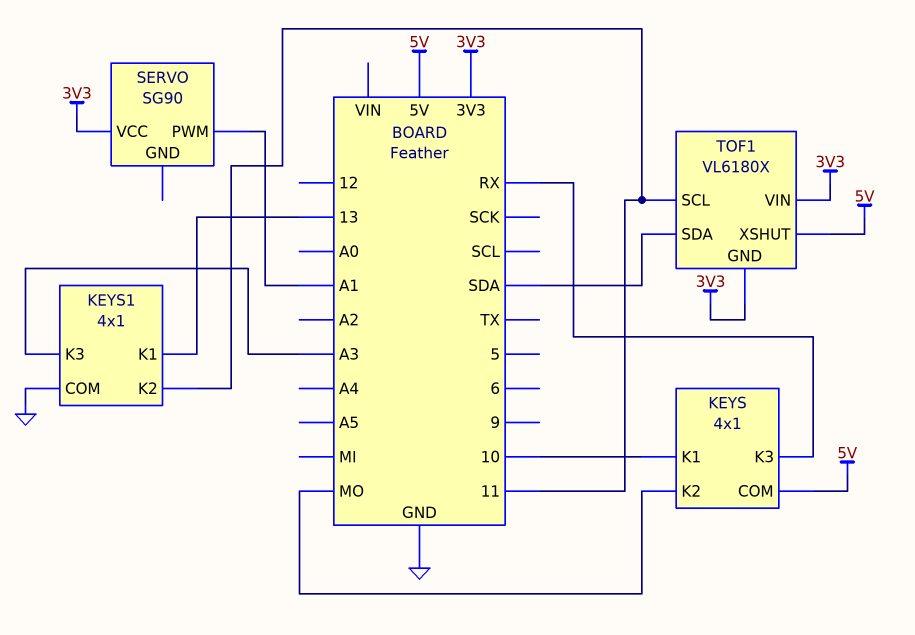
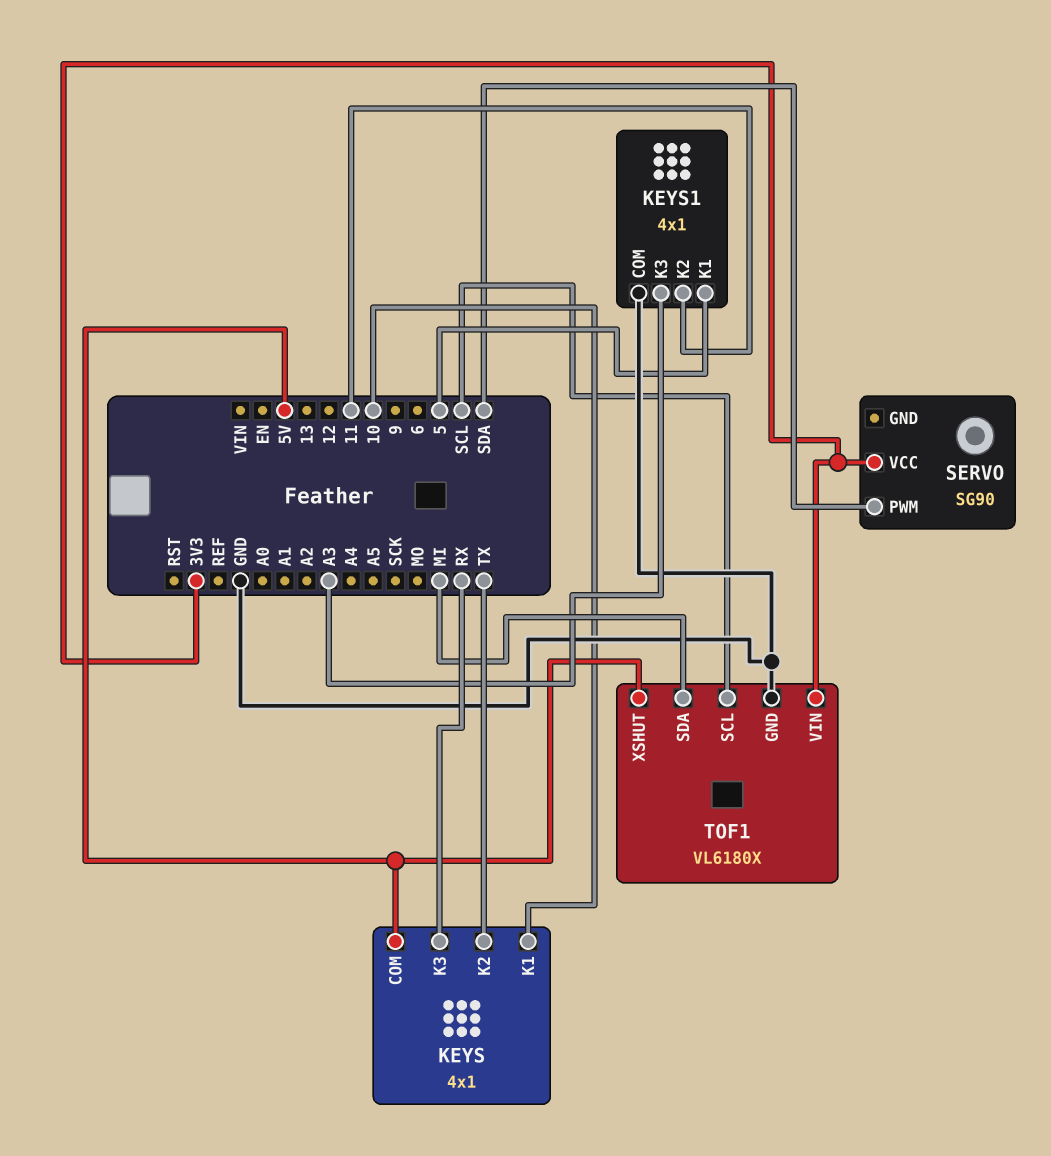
KEYS pin K2: MO -> TX
KEYS1 pin K1: 13 -> 5
SERVO pin PWM: A1 -> SDA
TOF1 pin GND: 3V3 -> GND
TOF1 pin SCL: 11 -> SCL
TOF1 pin SDA: SDA -> MI

